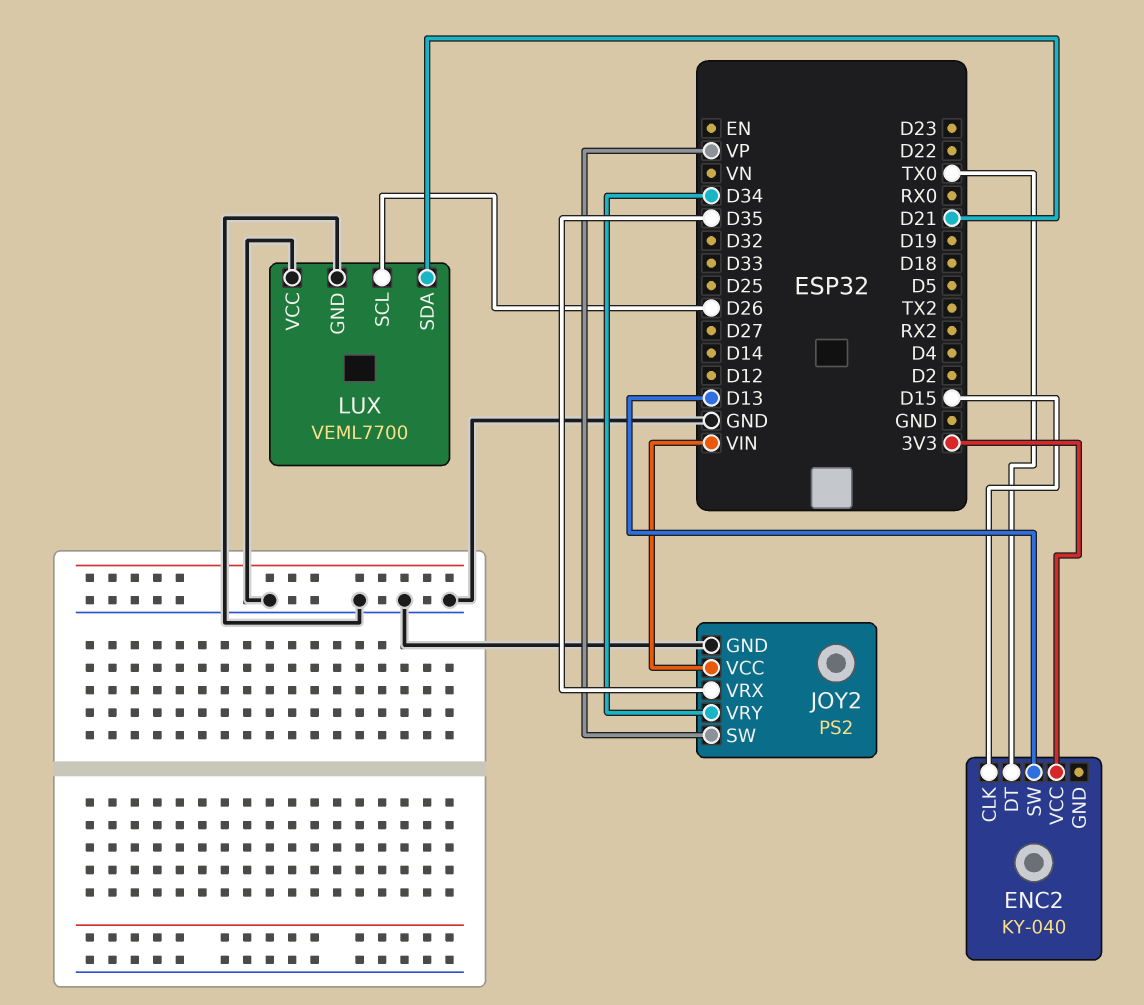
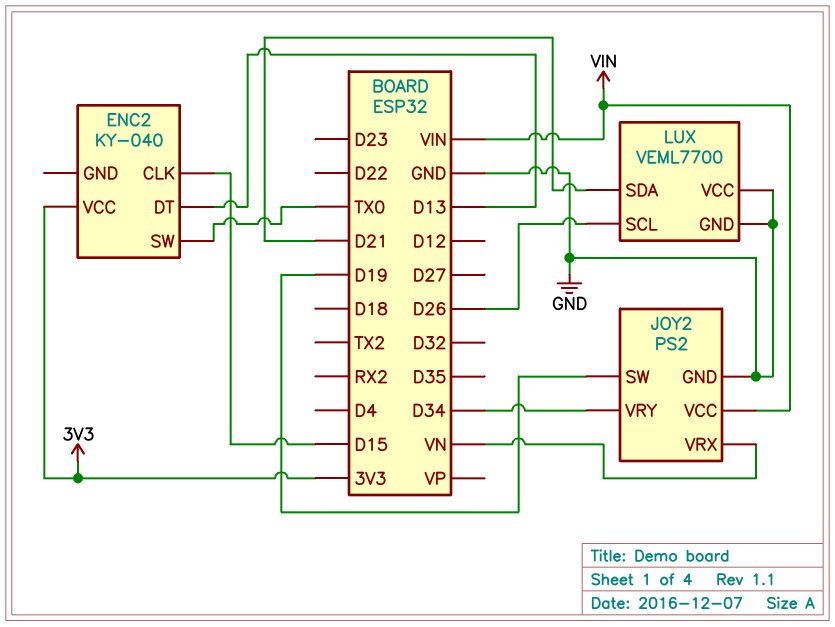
ENC2 pin DT: TX0 -> D13
ENC2 pin SW: D13 -> TX0
JOY2 pin SW: VP -> D19
JOY2 pin VRX: D35 -> VN

